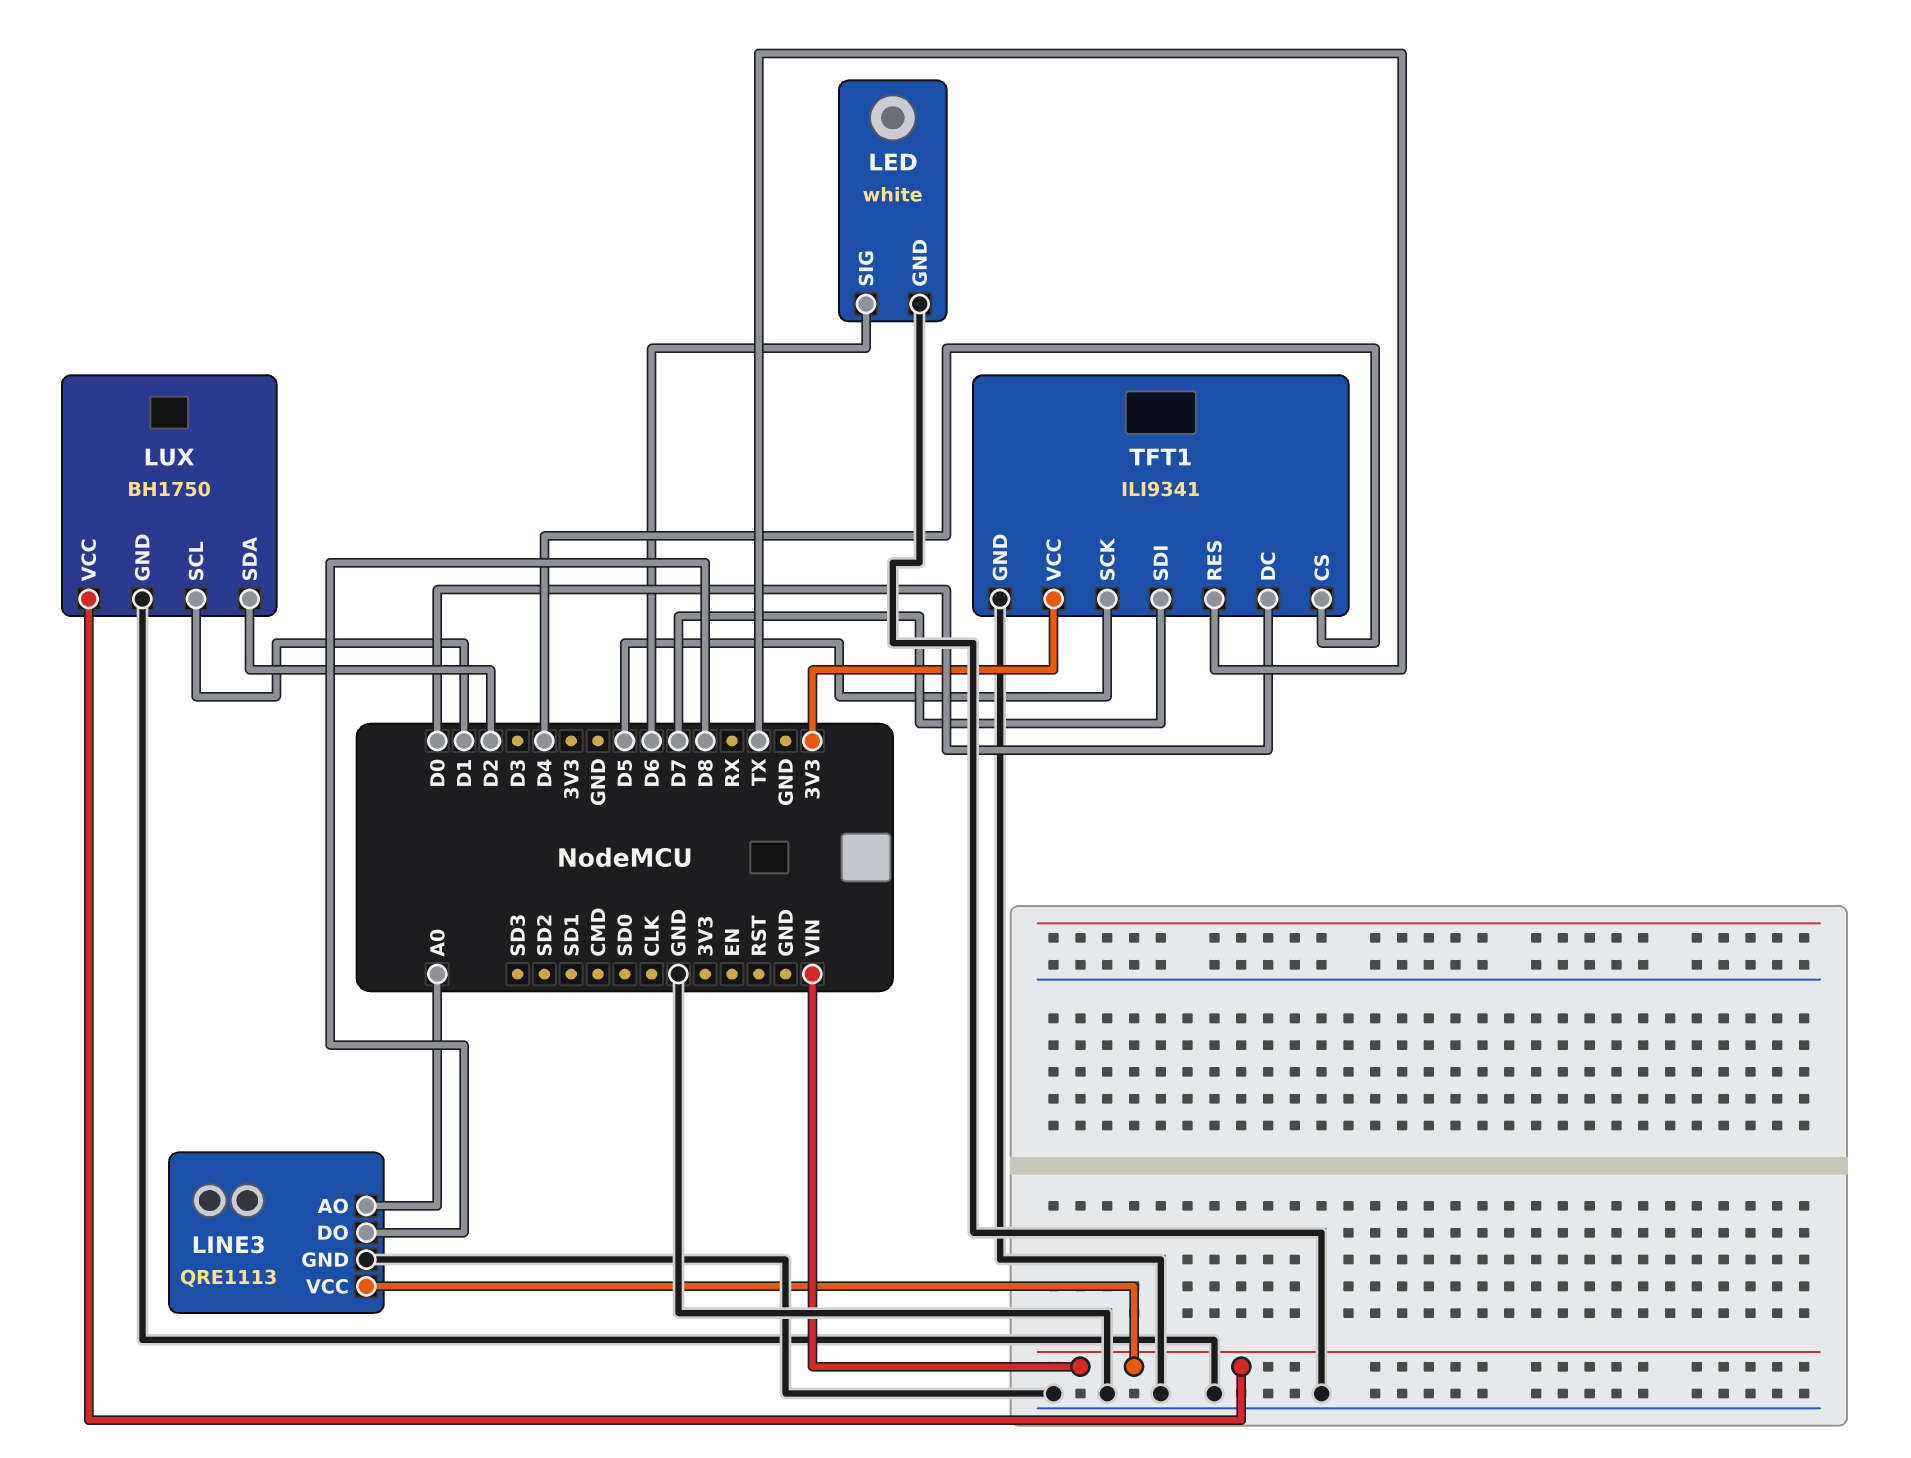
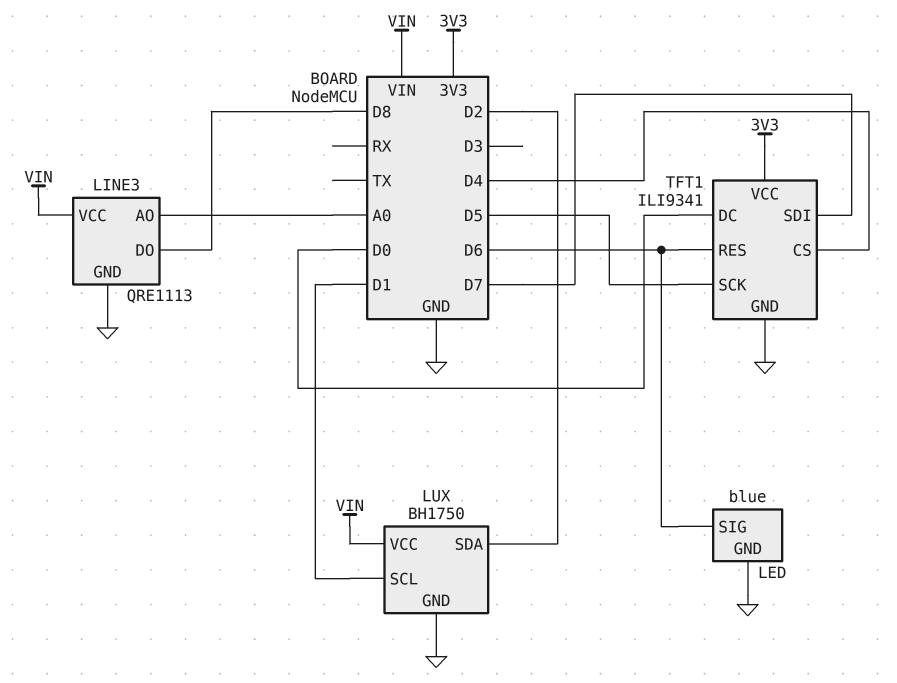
LED: white -> blue
TFT1 pin RES: TX -> D6

